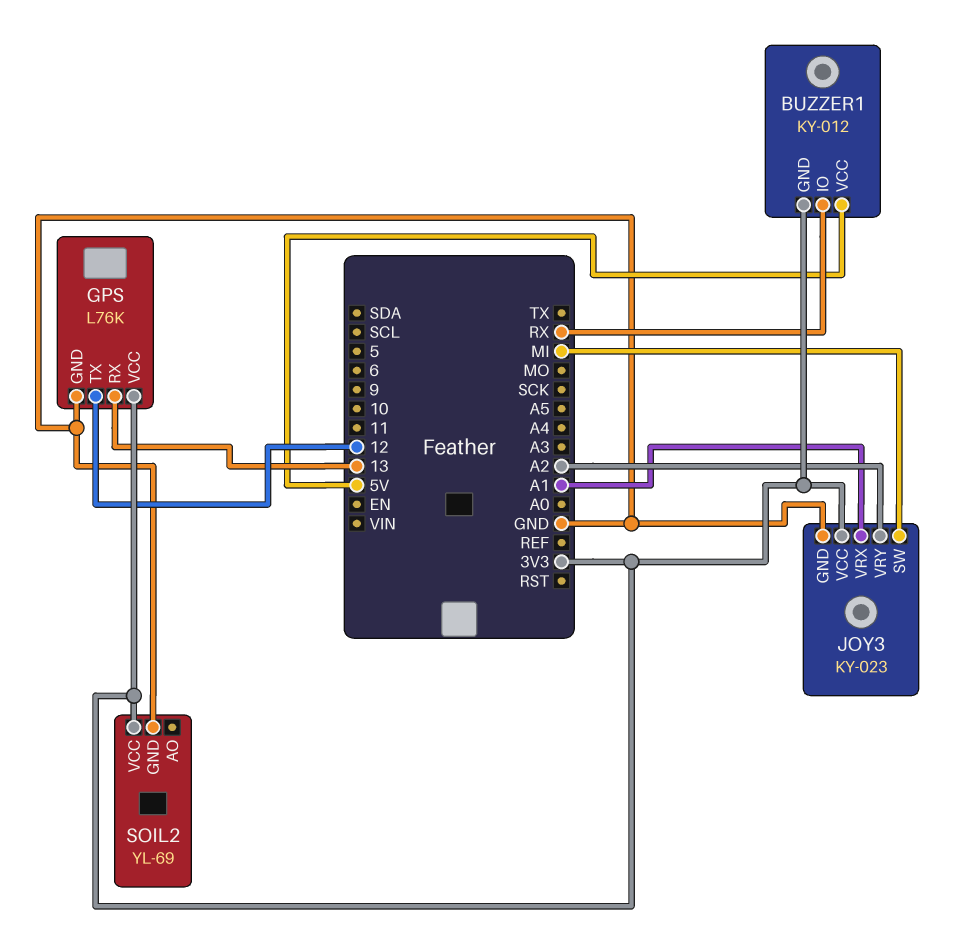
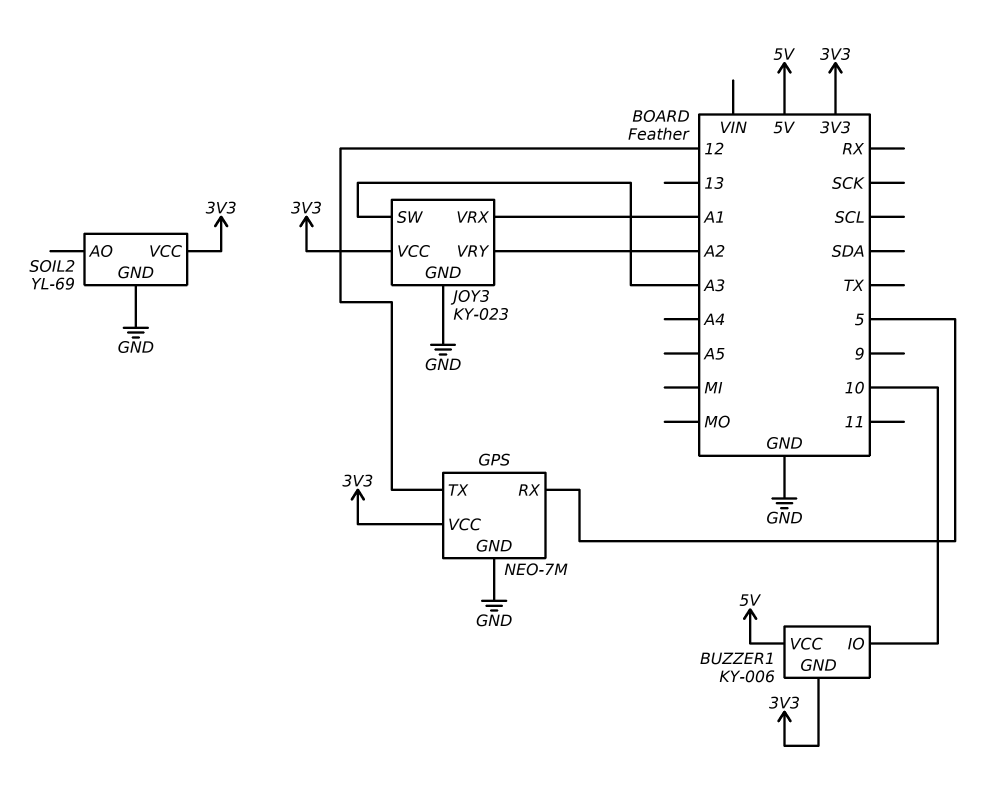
BUZZER1: KY-012 -> KY-006
BUZZER1 pin IO: RX -> 10
GPS: L76K -> NEO-7M
GPS pin RX: 13 -> 5
JOY3 pin SW: MI -> A3

